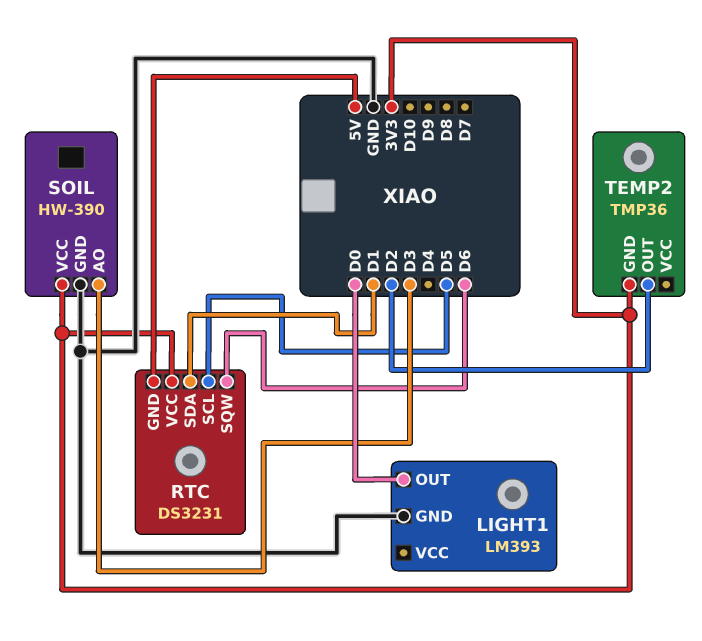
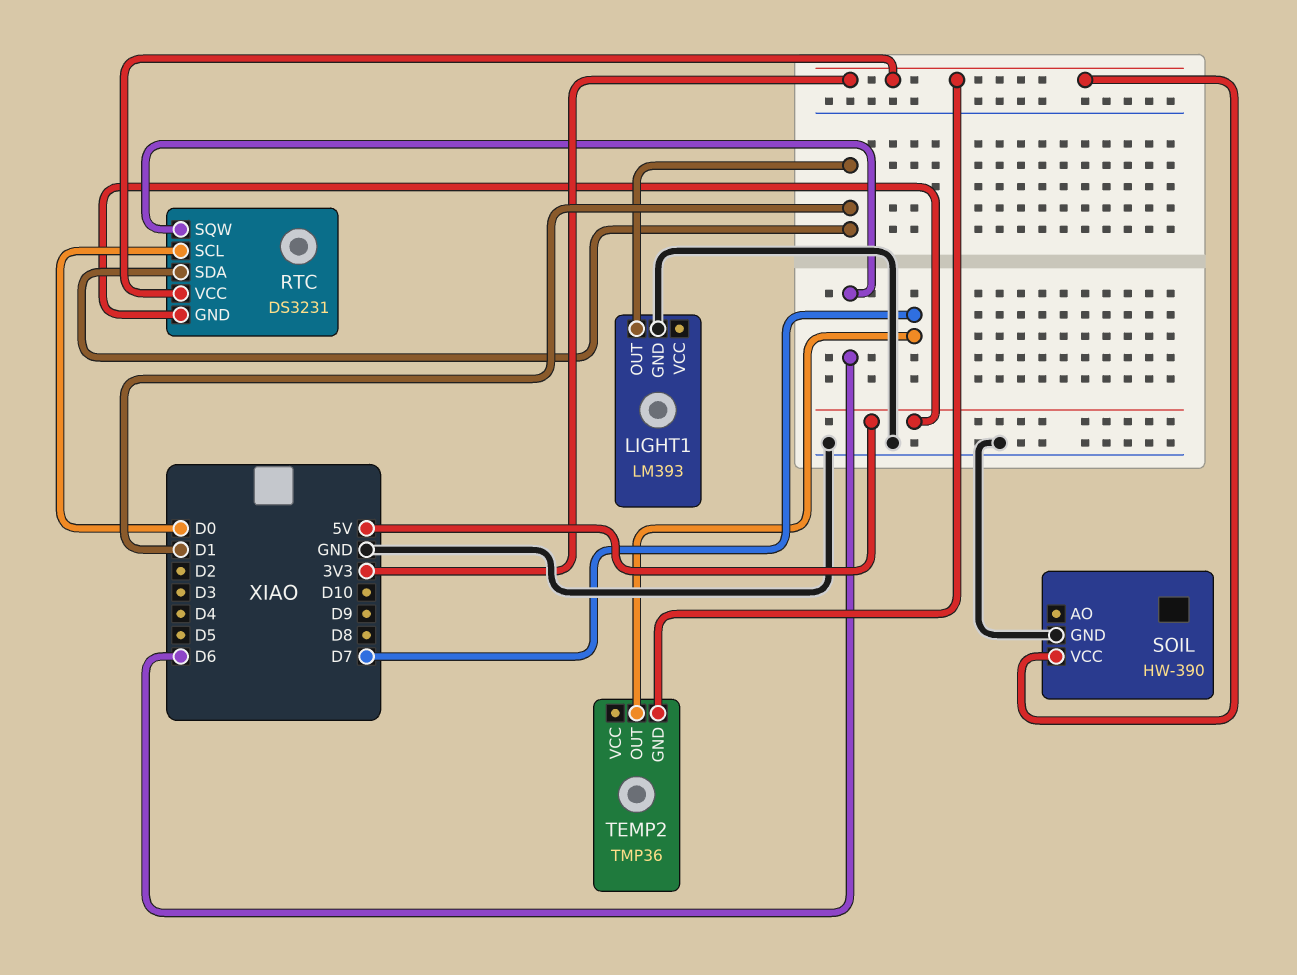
LIGHT1 pin OUT: D0 -> D1
RTC pin SCL: D5 -> D0
SOIL pin AO: D3 -> none
TEMP2 pin OUT: D2 -> D7

